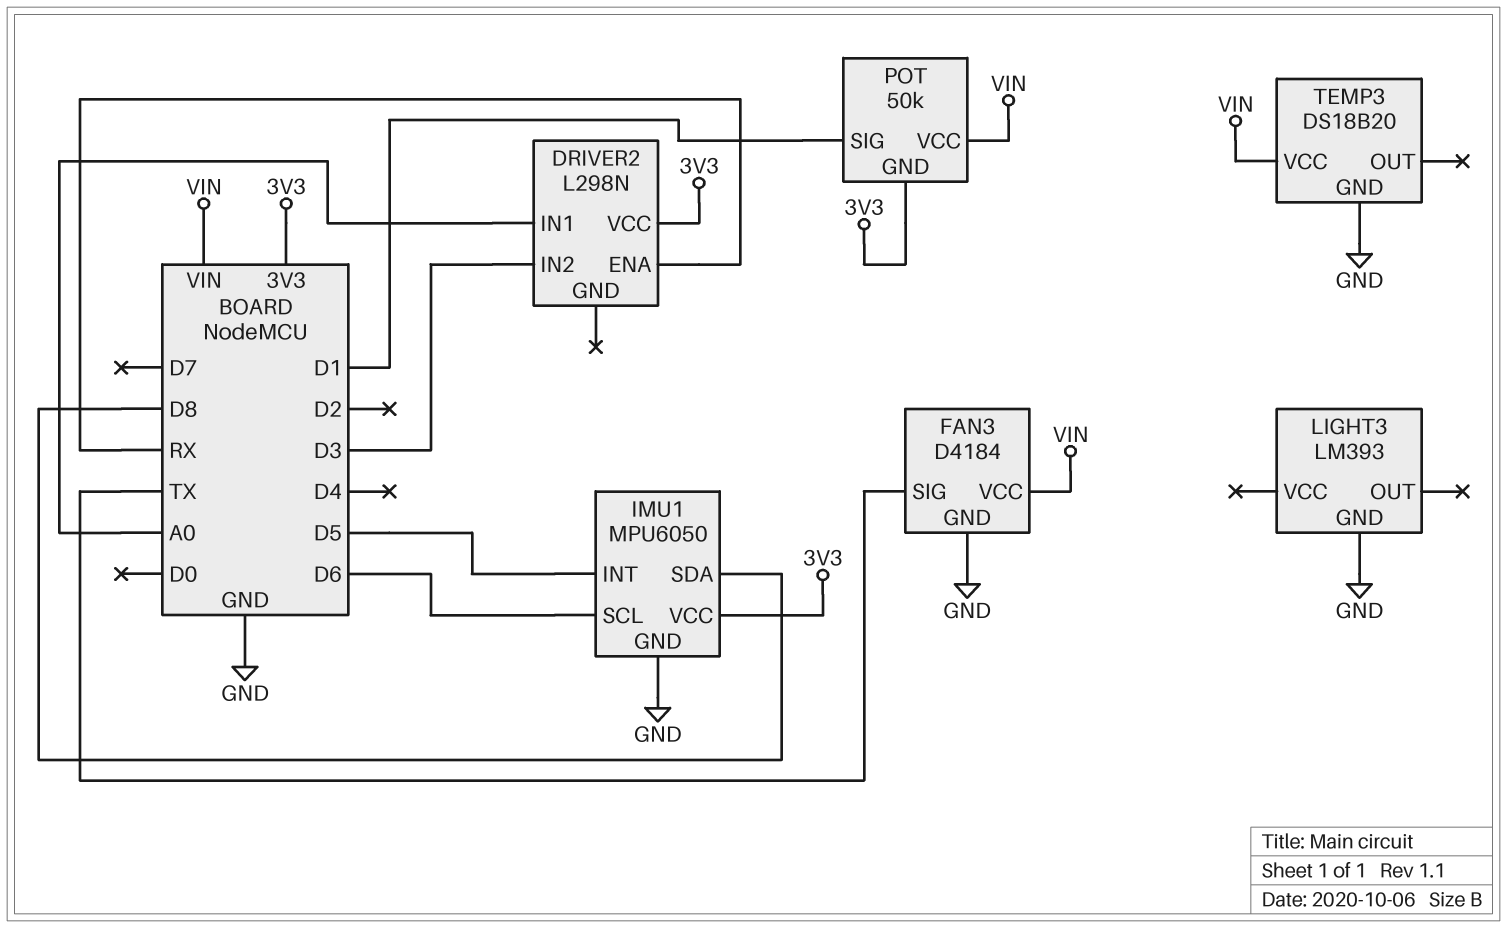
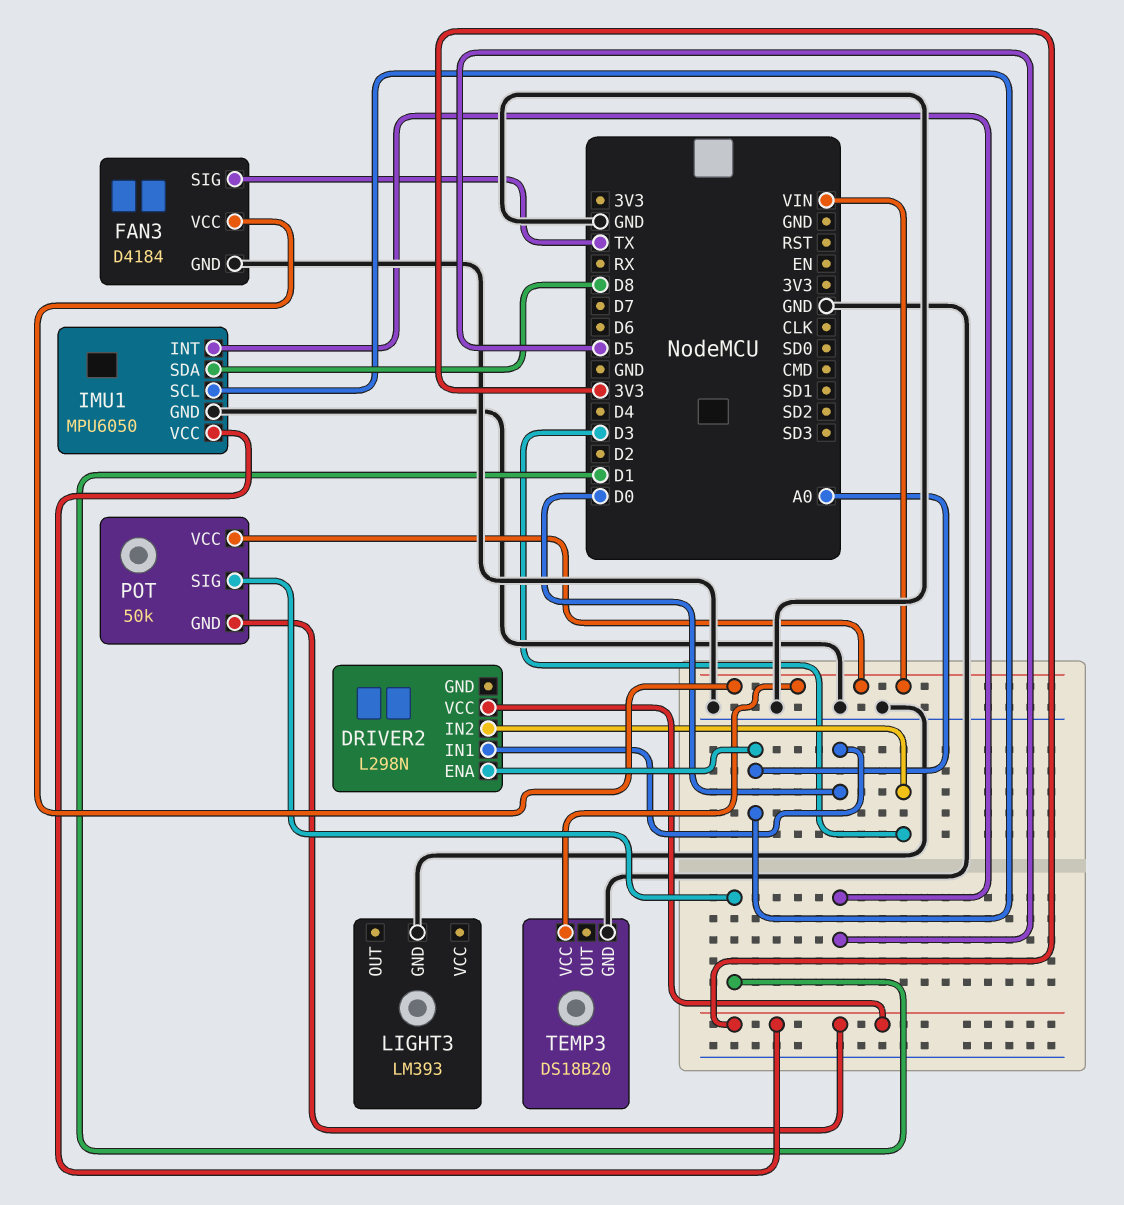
DRIVER2 pin ENA: RX -> A0
DRIVER2 pin IN1: A0 -> D0
IMU1 pin SCL: D6 -> A0

